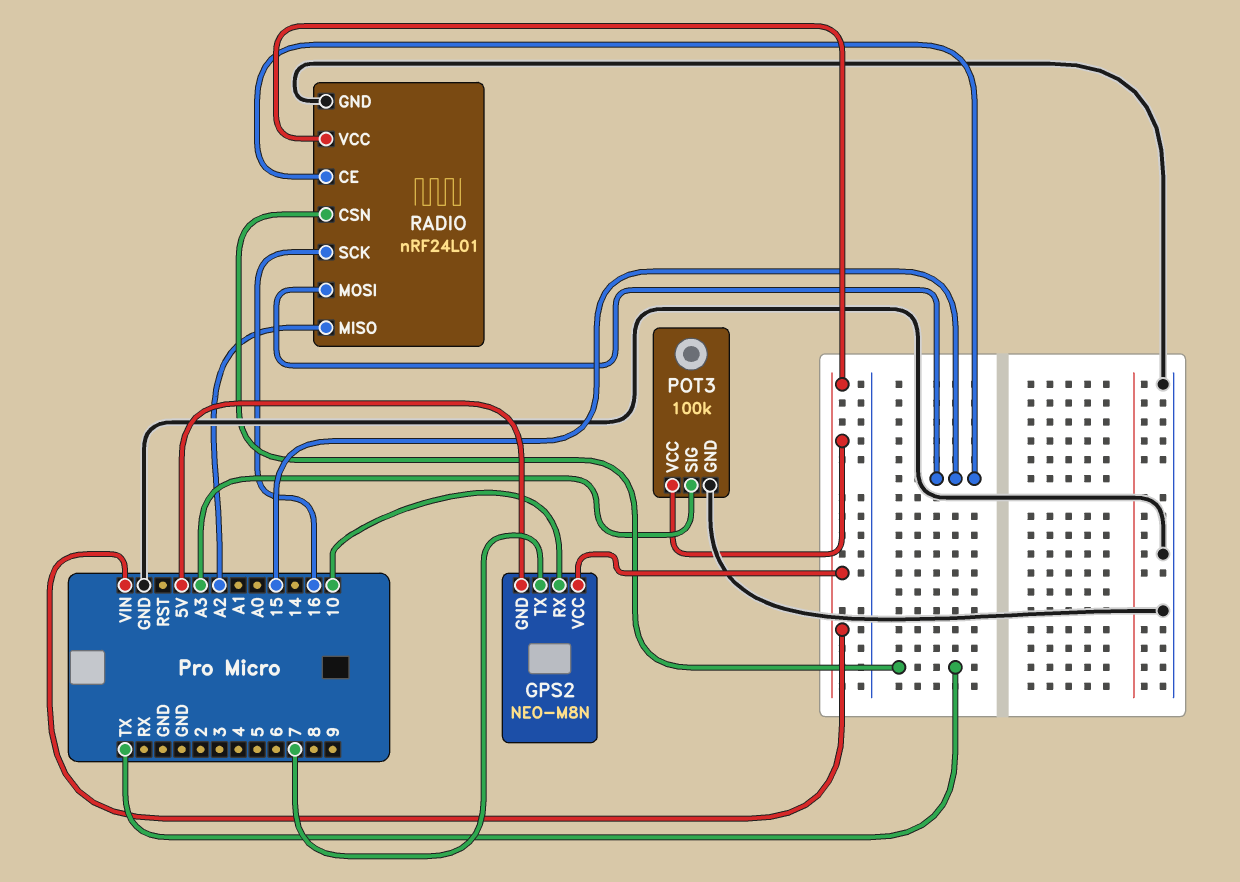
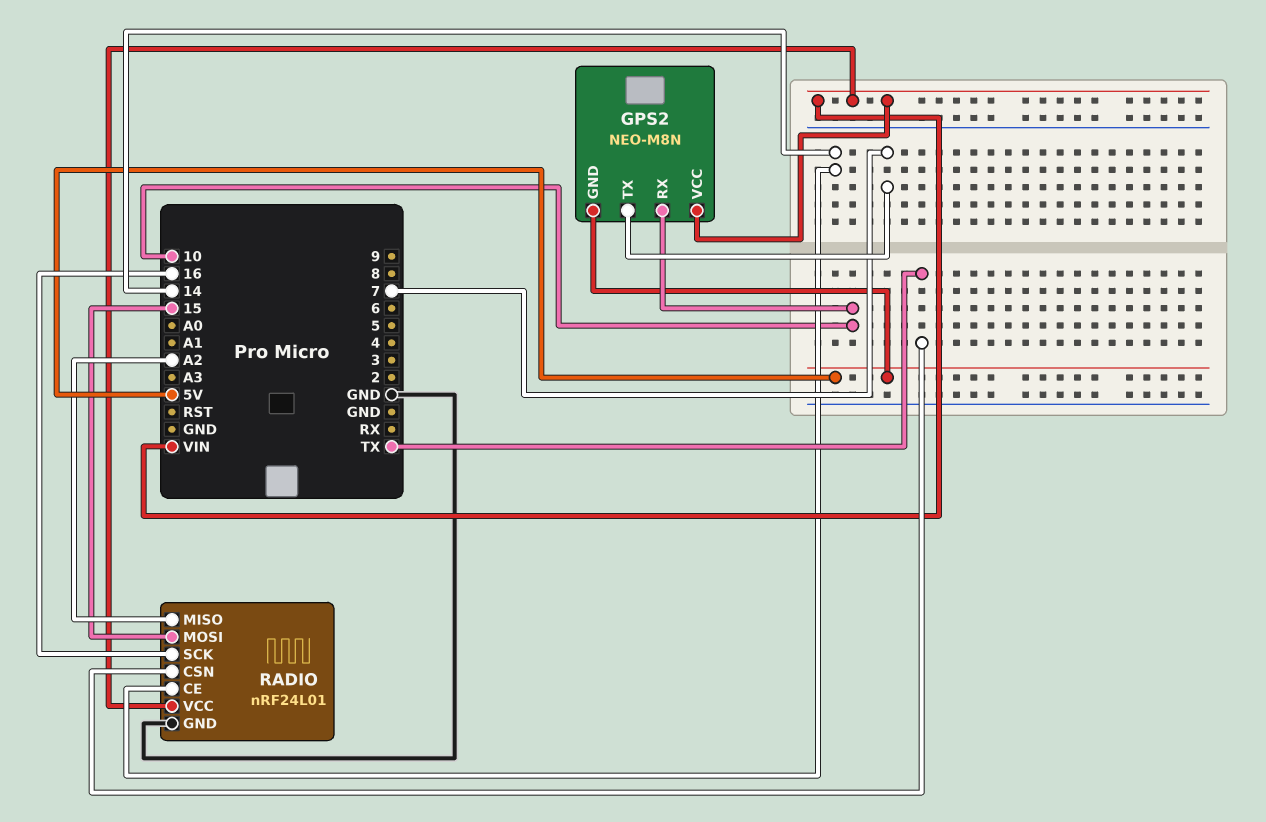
POT3: 100k -> none
POT3 pin GND: GND -> none
POT3 pin SIG: A3 -> none
POT3 pin VCC: VIN -> none
RADIO pin CE: 15 -> 14

